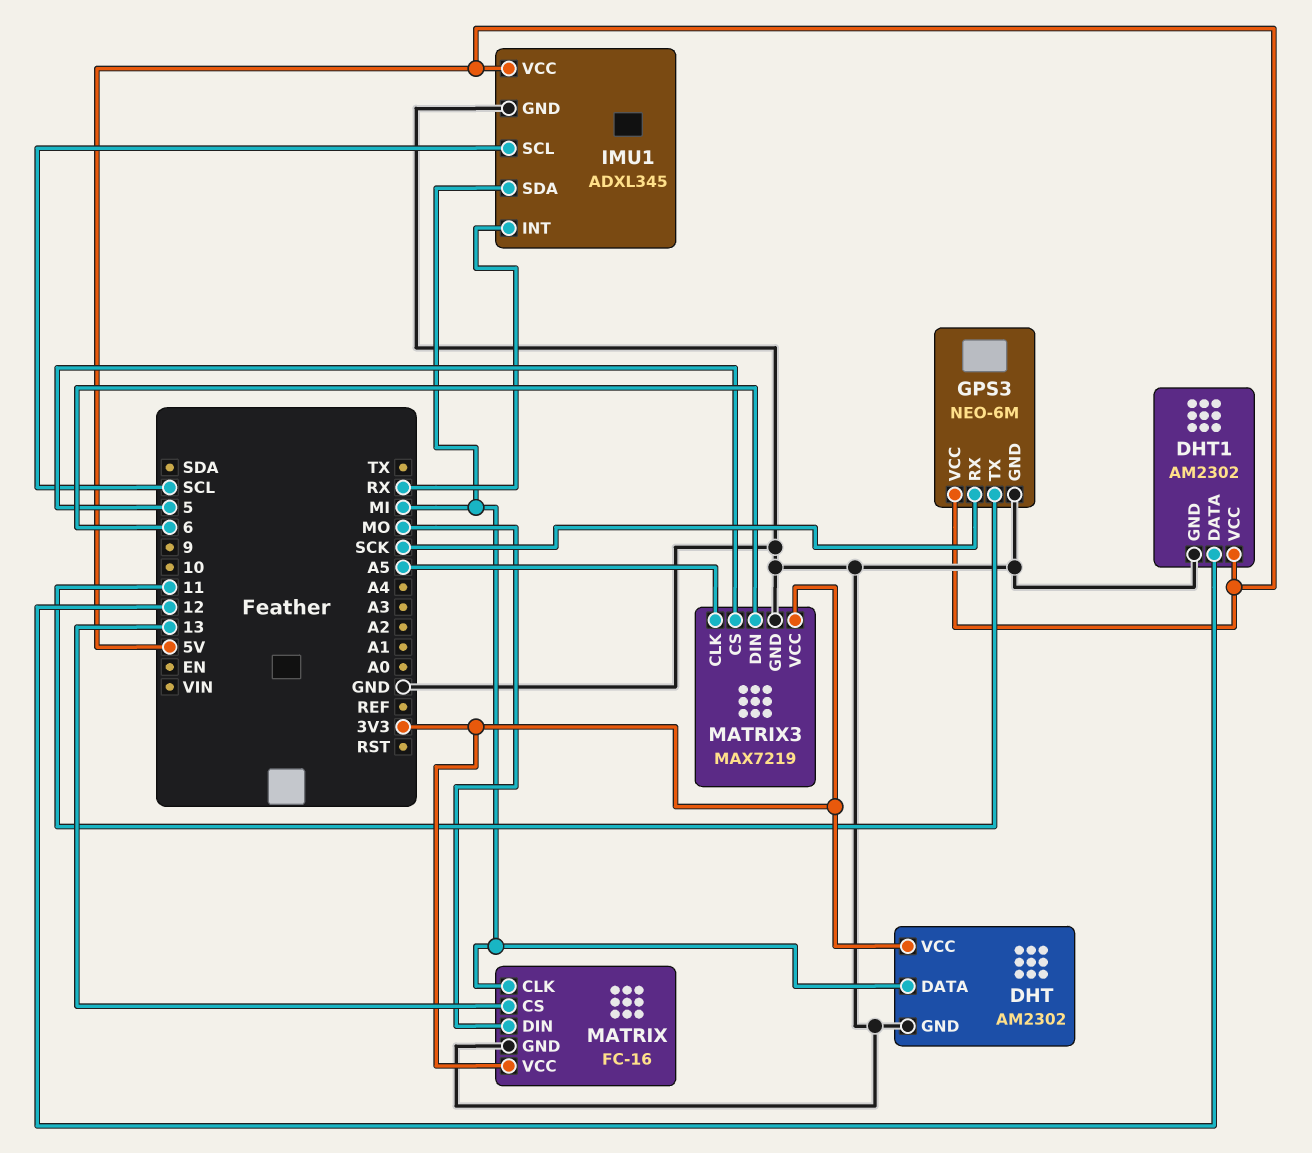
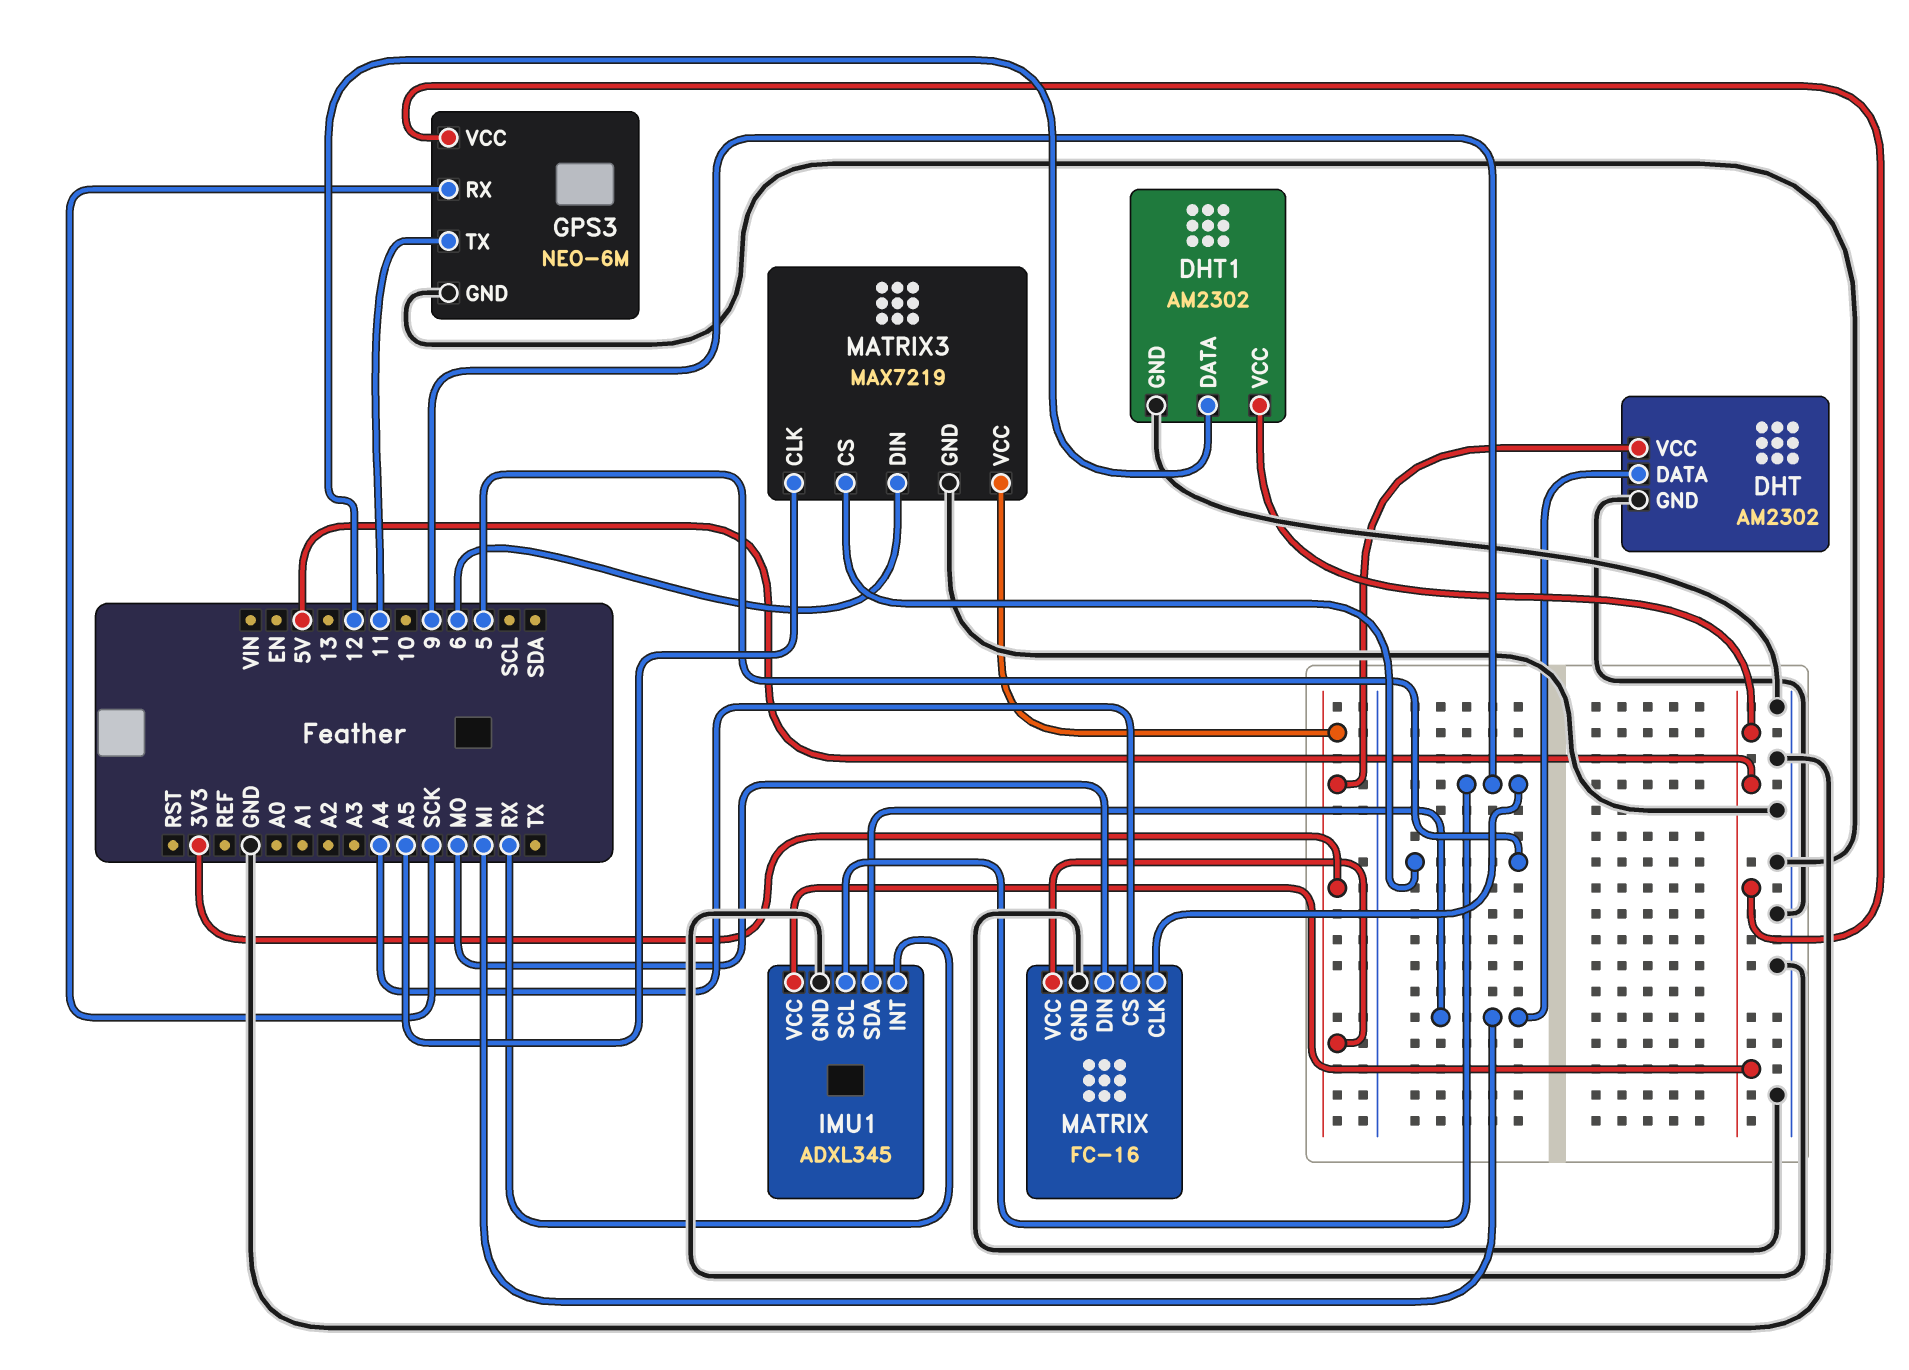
IMU1 pin SCL: SCL -> 9
MATRIX pin CLK: MI -> 9
MATRIX pin CS: 13 -> A4

